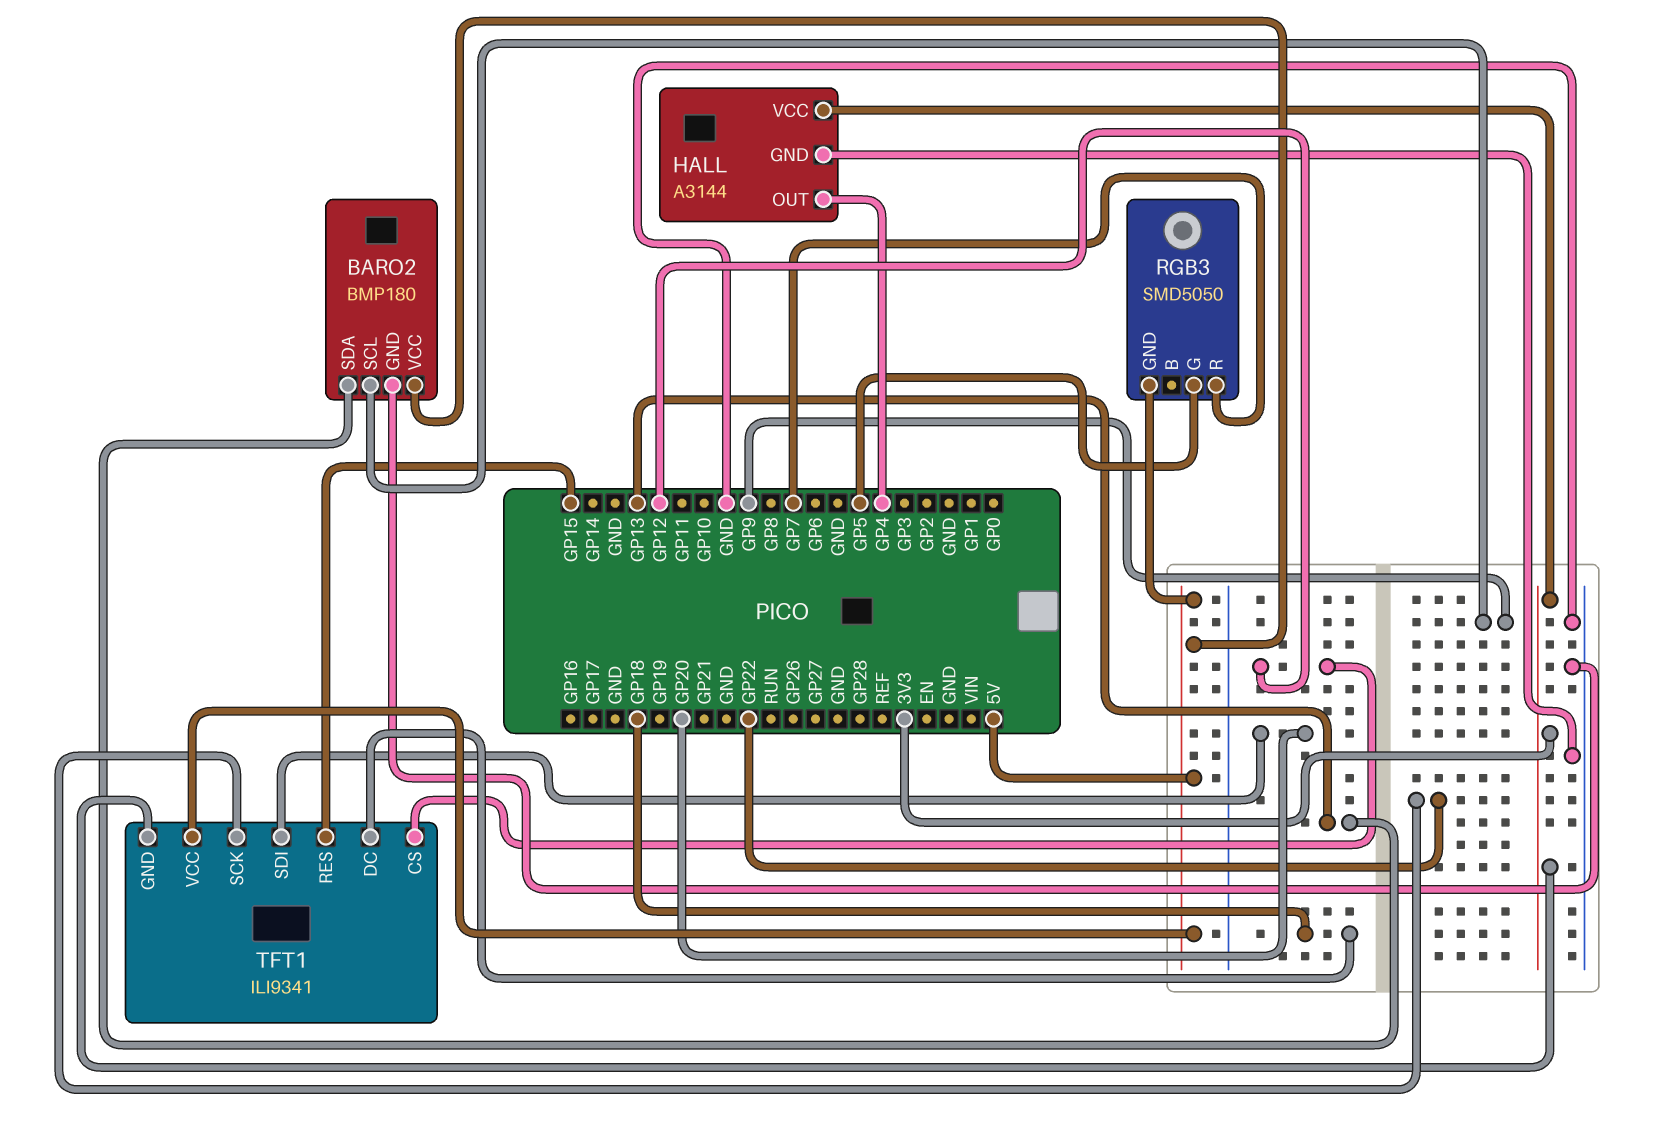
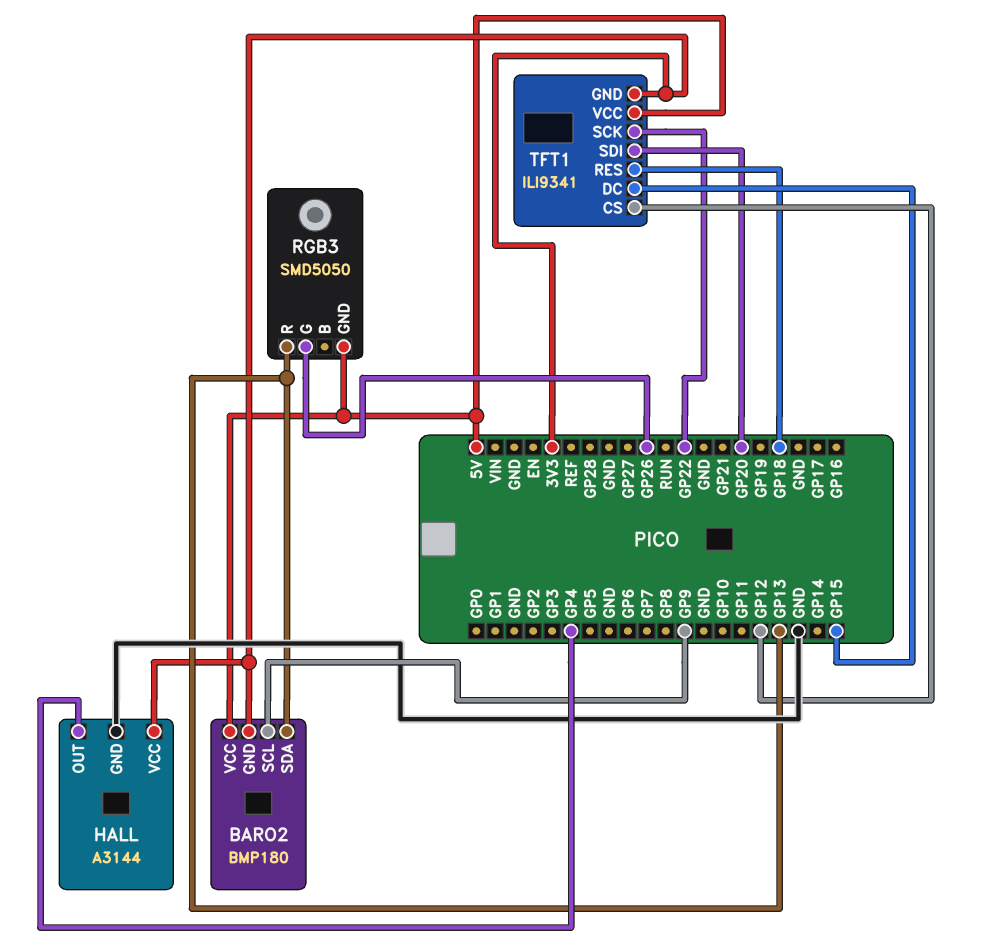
BARO2 pin GND: GND -> 3V3
RGB3 pin G: GP5 -> GP26
RGB3 pin R: GP7 -> GP13
TFT1 pin DC: GP18 -> GP15
TFT1 pin RES: GP15 -> GP18

